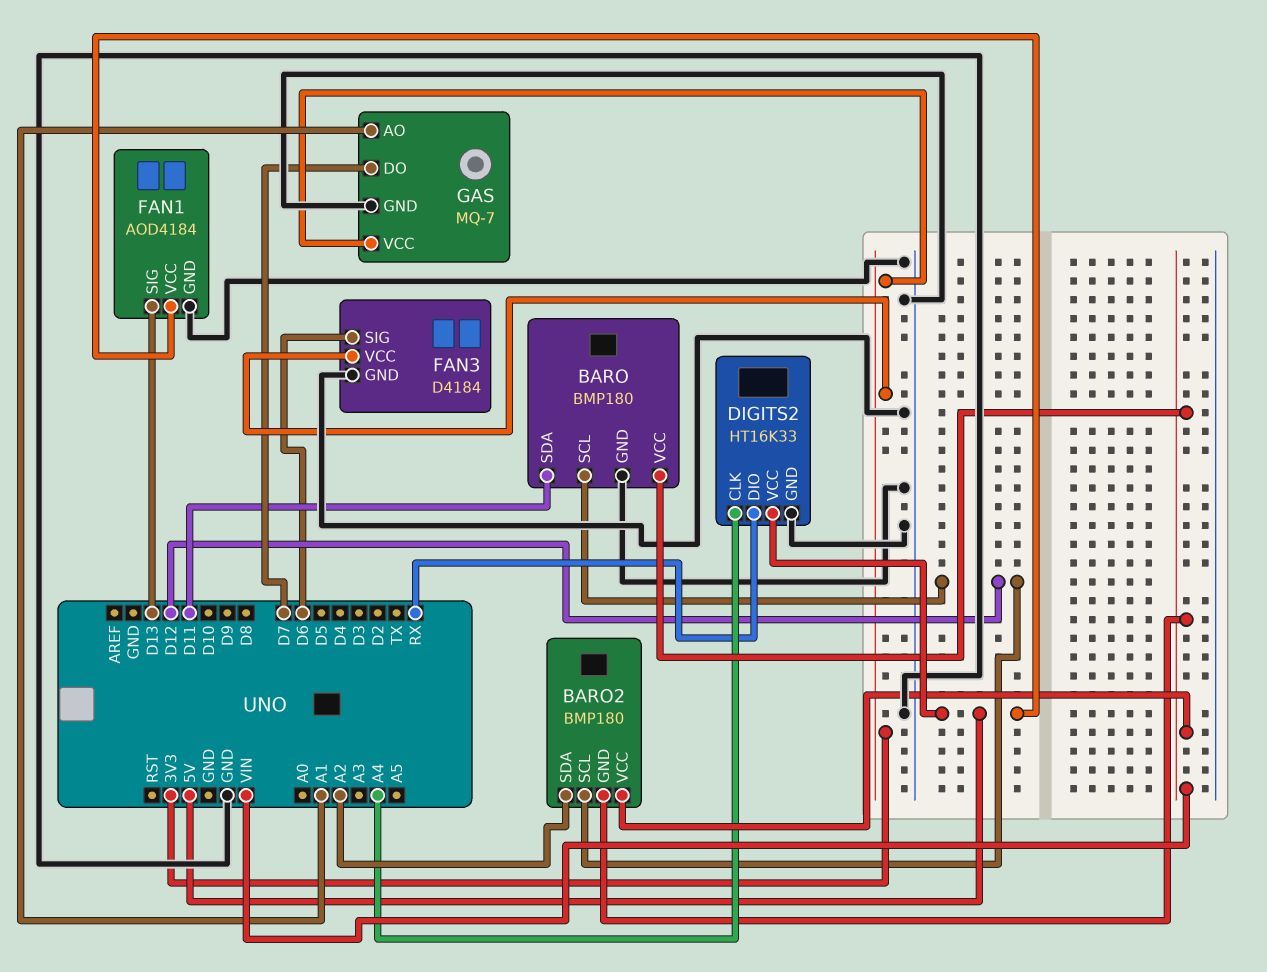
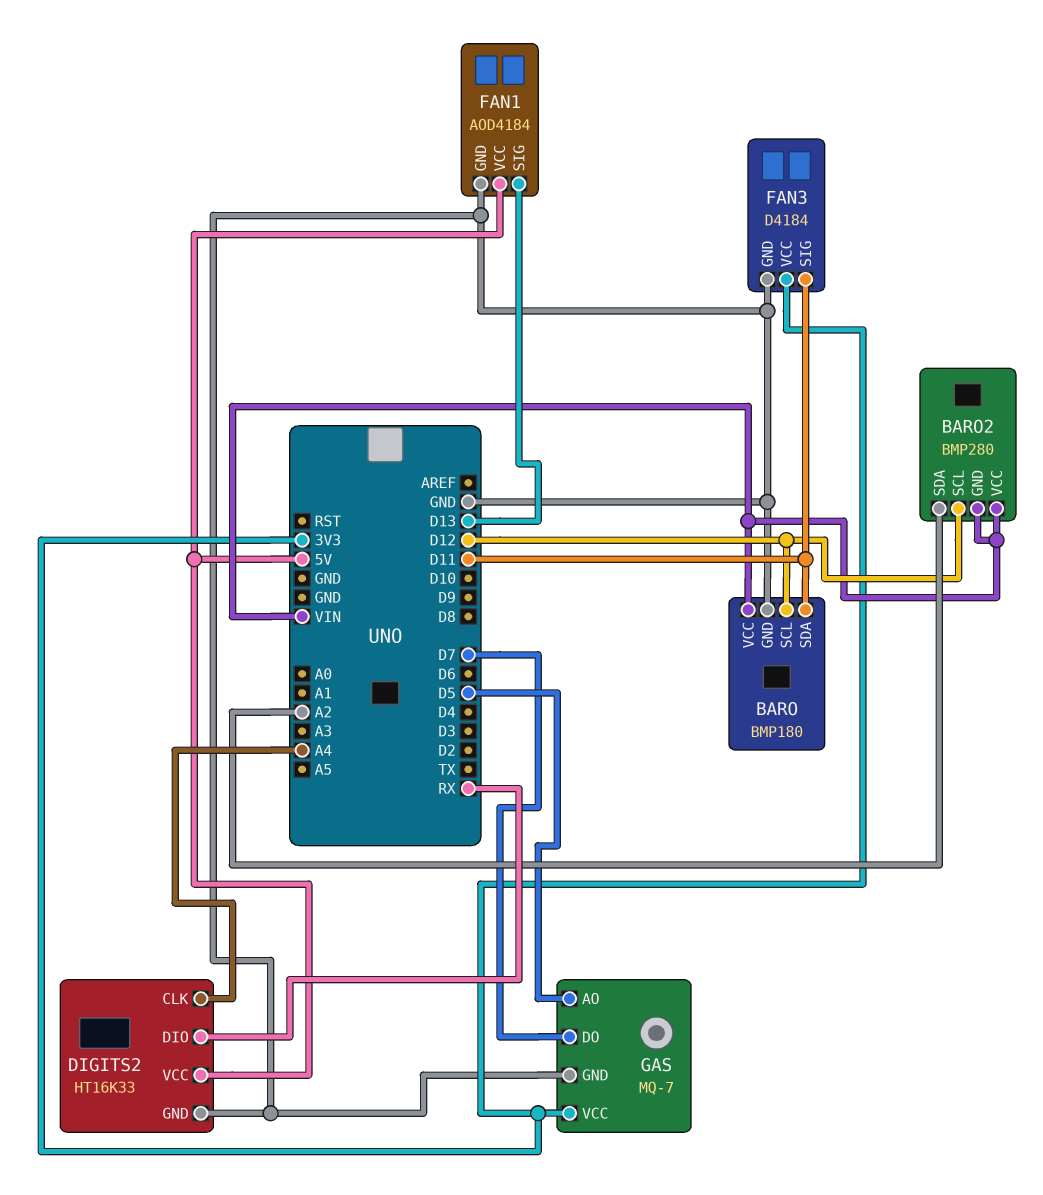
BARO2: BMP180 -> BMP280
FAN3 pin SIG: D6 -> D11
GAS pin AO: A1 -> D5

